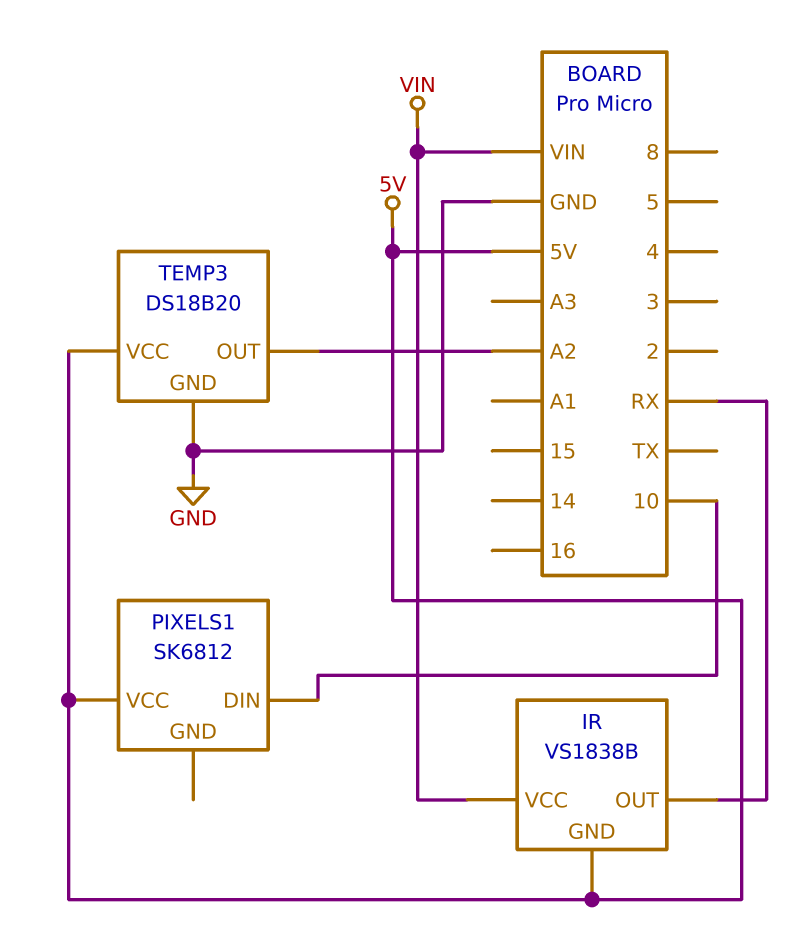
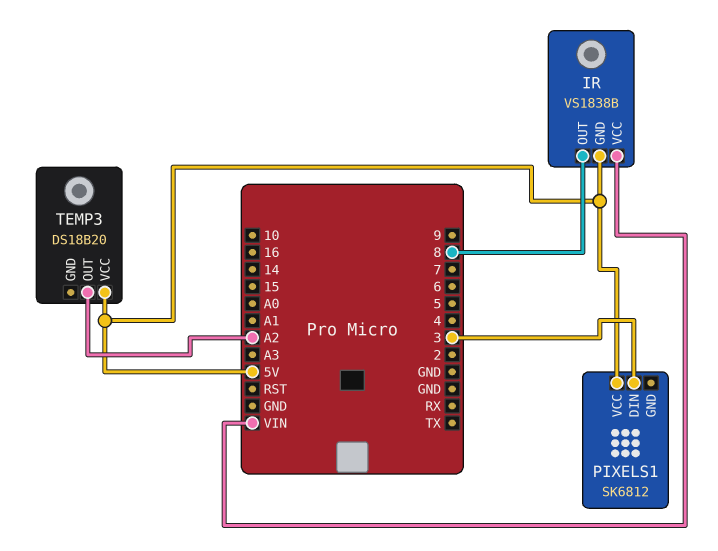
IR pin OUT: RX -> 8
PIXELS1 pin DIN: 10 -> 3
TEMP3 pin GND: GND -> none

